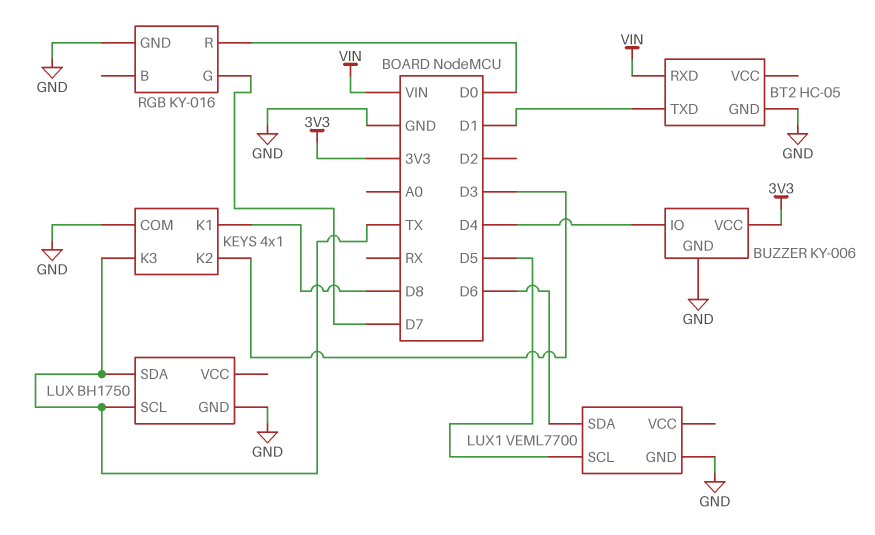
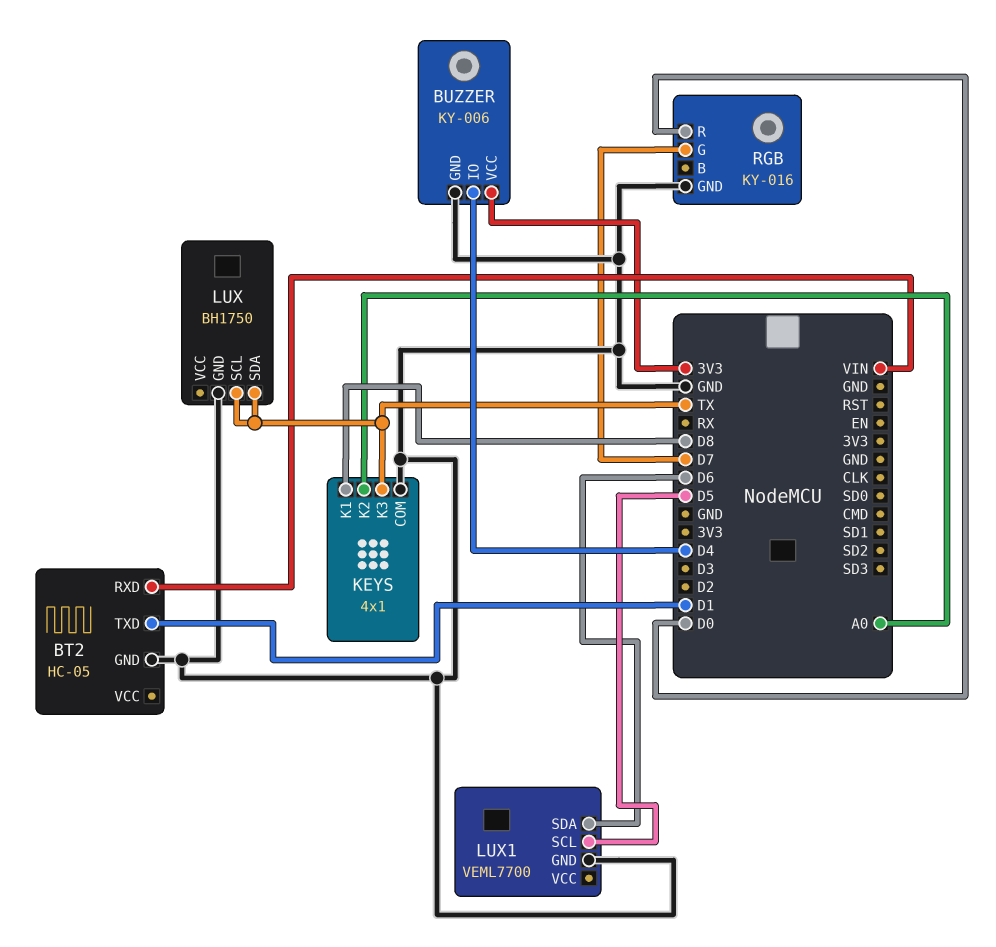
KEYS pin K2: D3 -> A0

